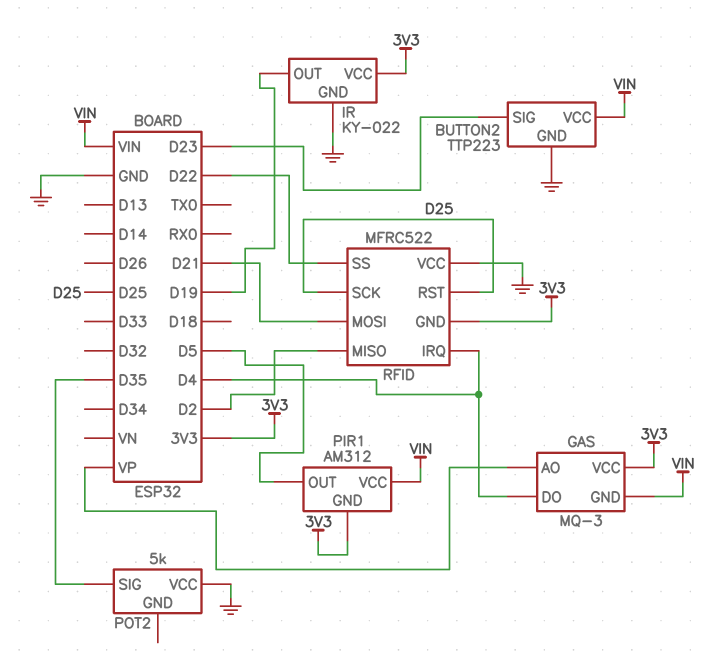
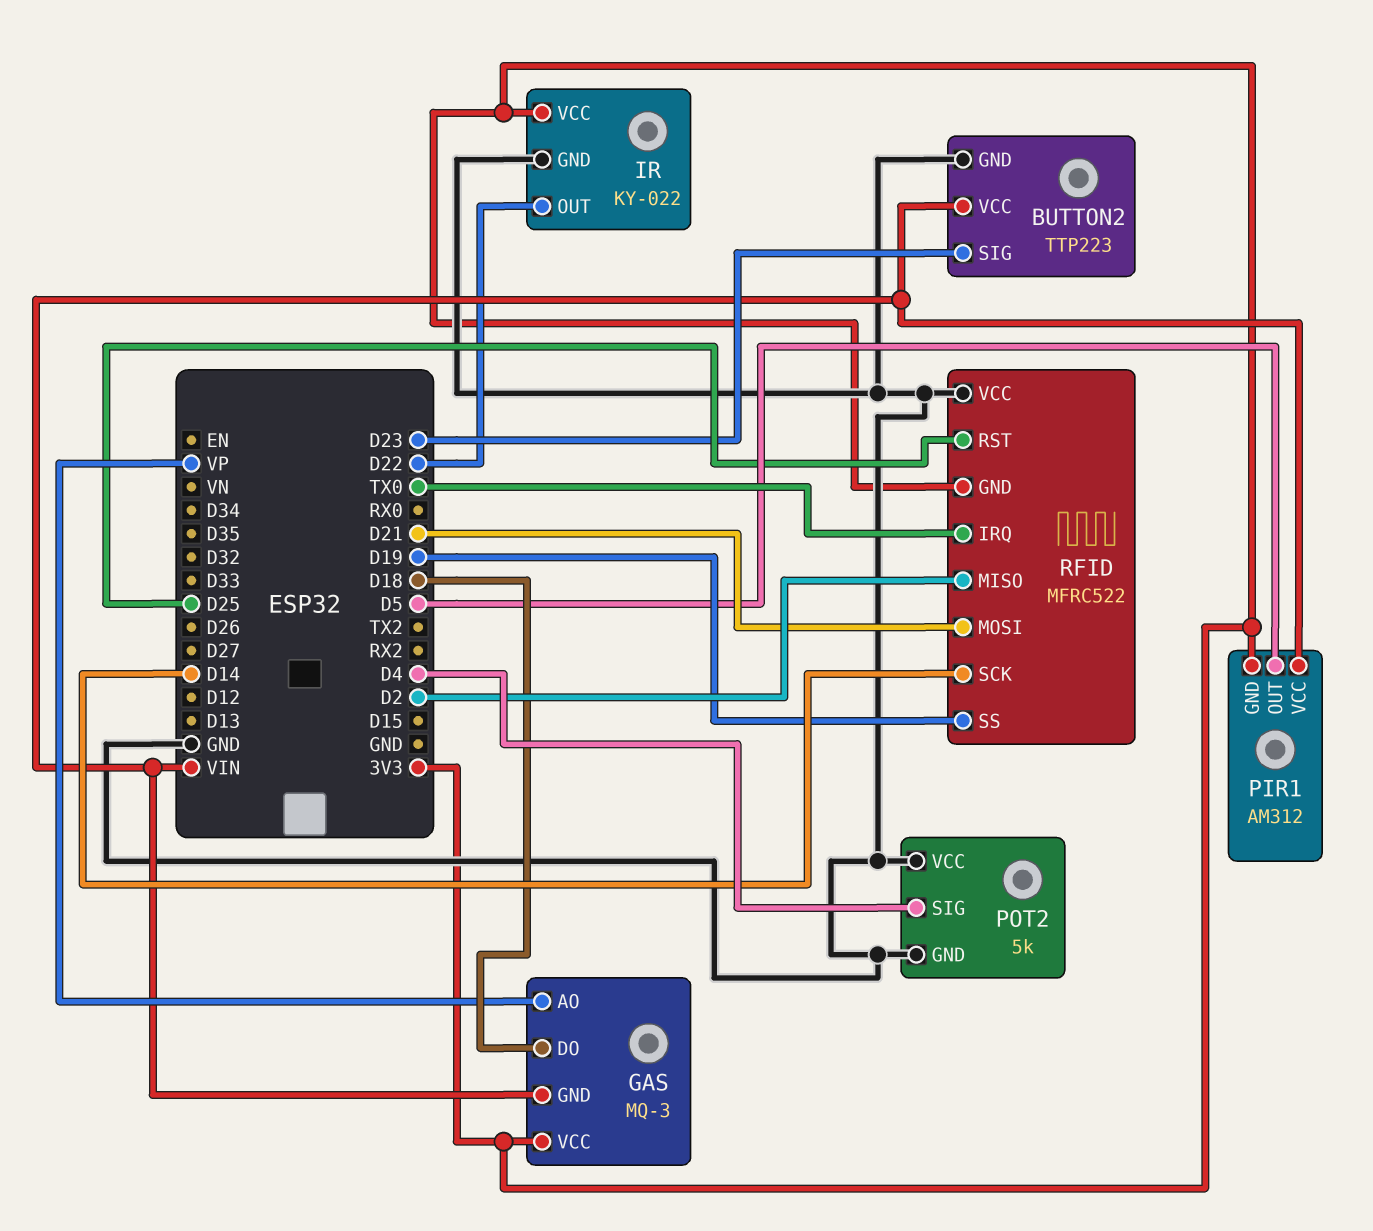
GAS pin DO: D4 -> D18
IR pin OUT: D19 -> D22
POT2 pin GND: none -> GND
POT2 pin SIG: D35 -> D4
RFID pin IRQ: D4 -> TX0
RFID pin SCK: D25 -> D14
RFID pin SS: D22 -> D19

